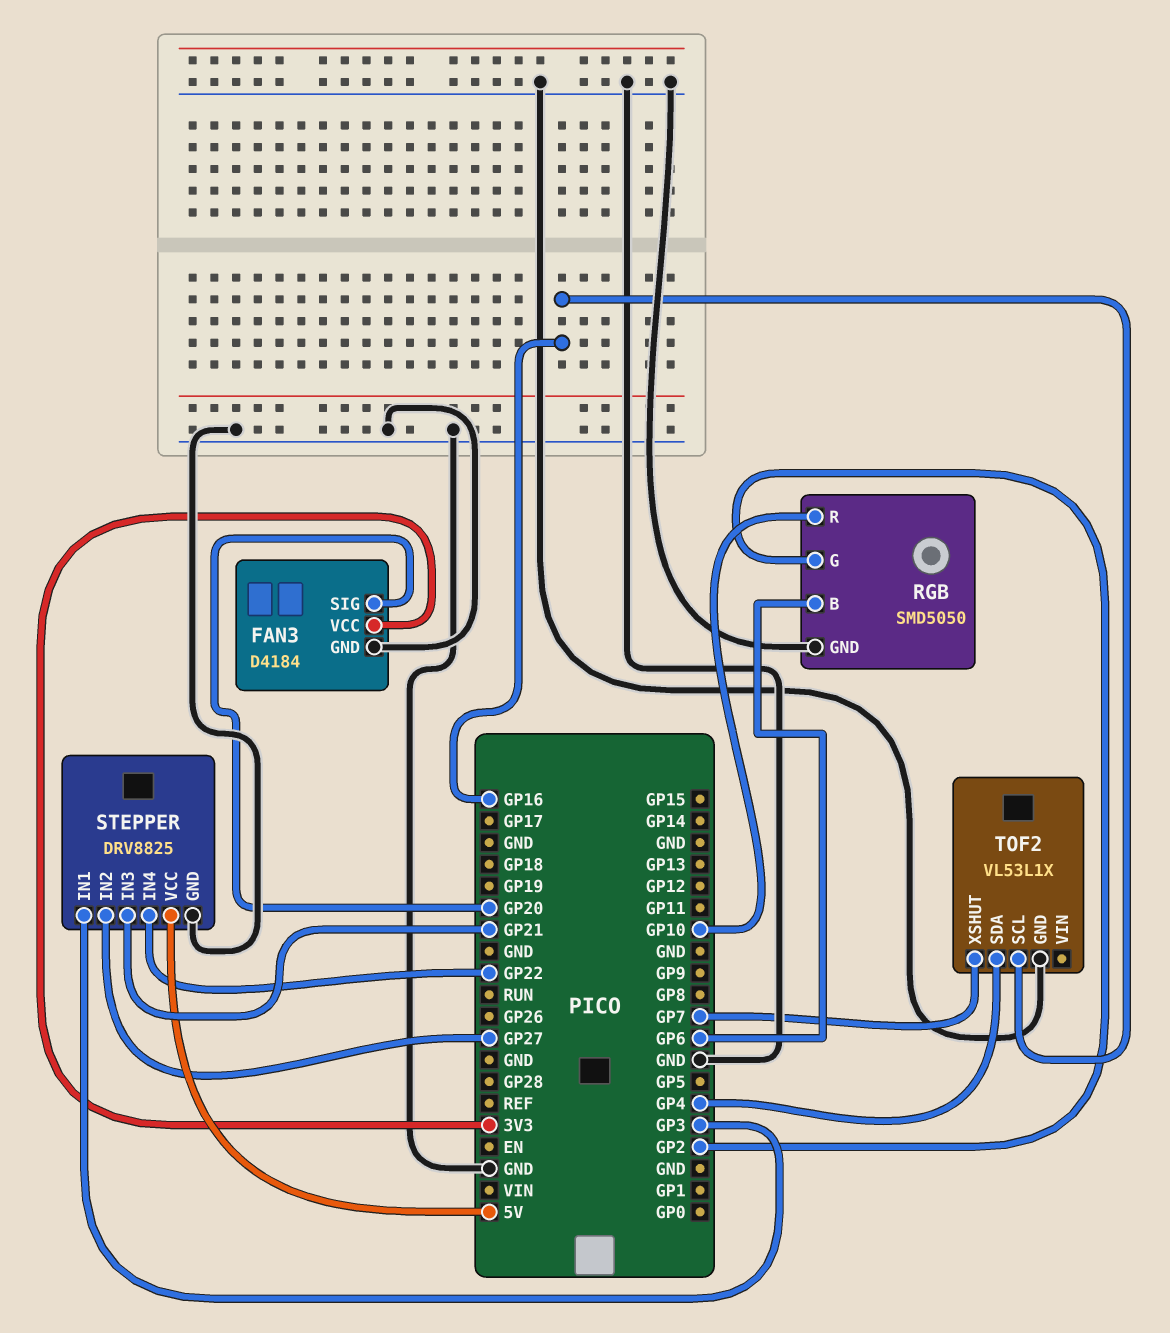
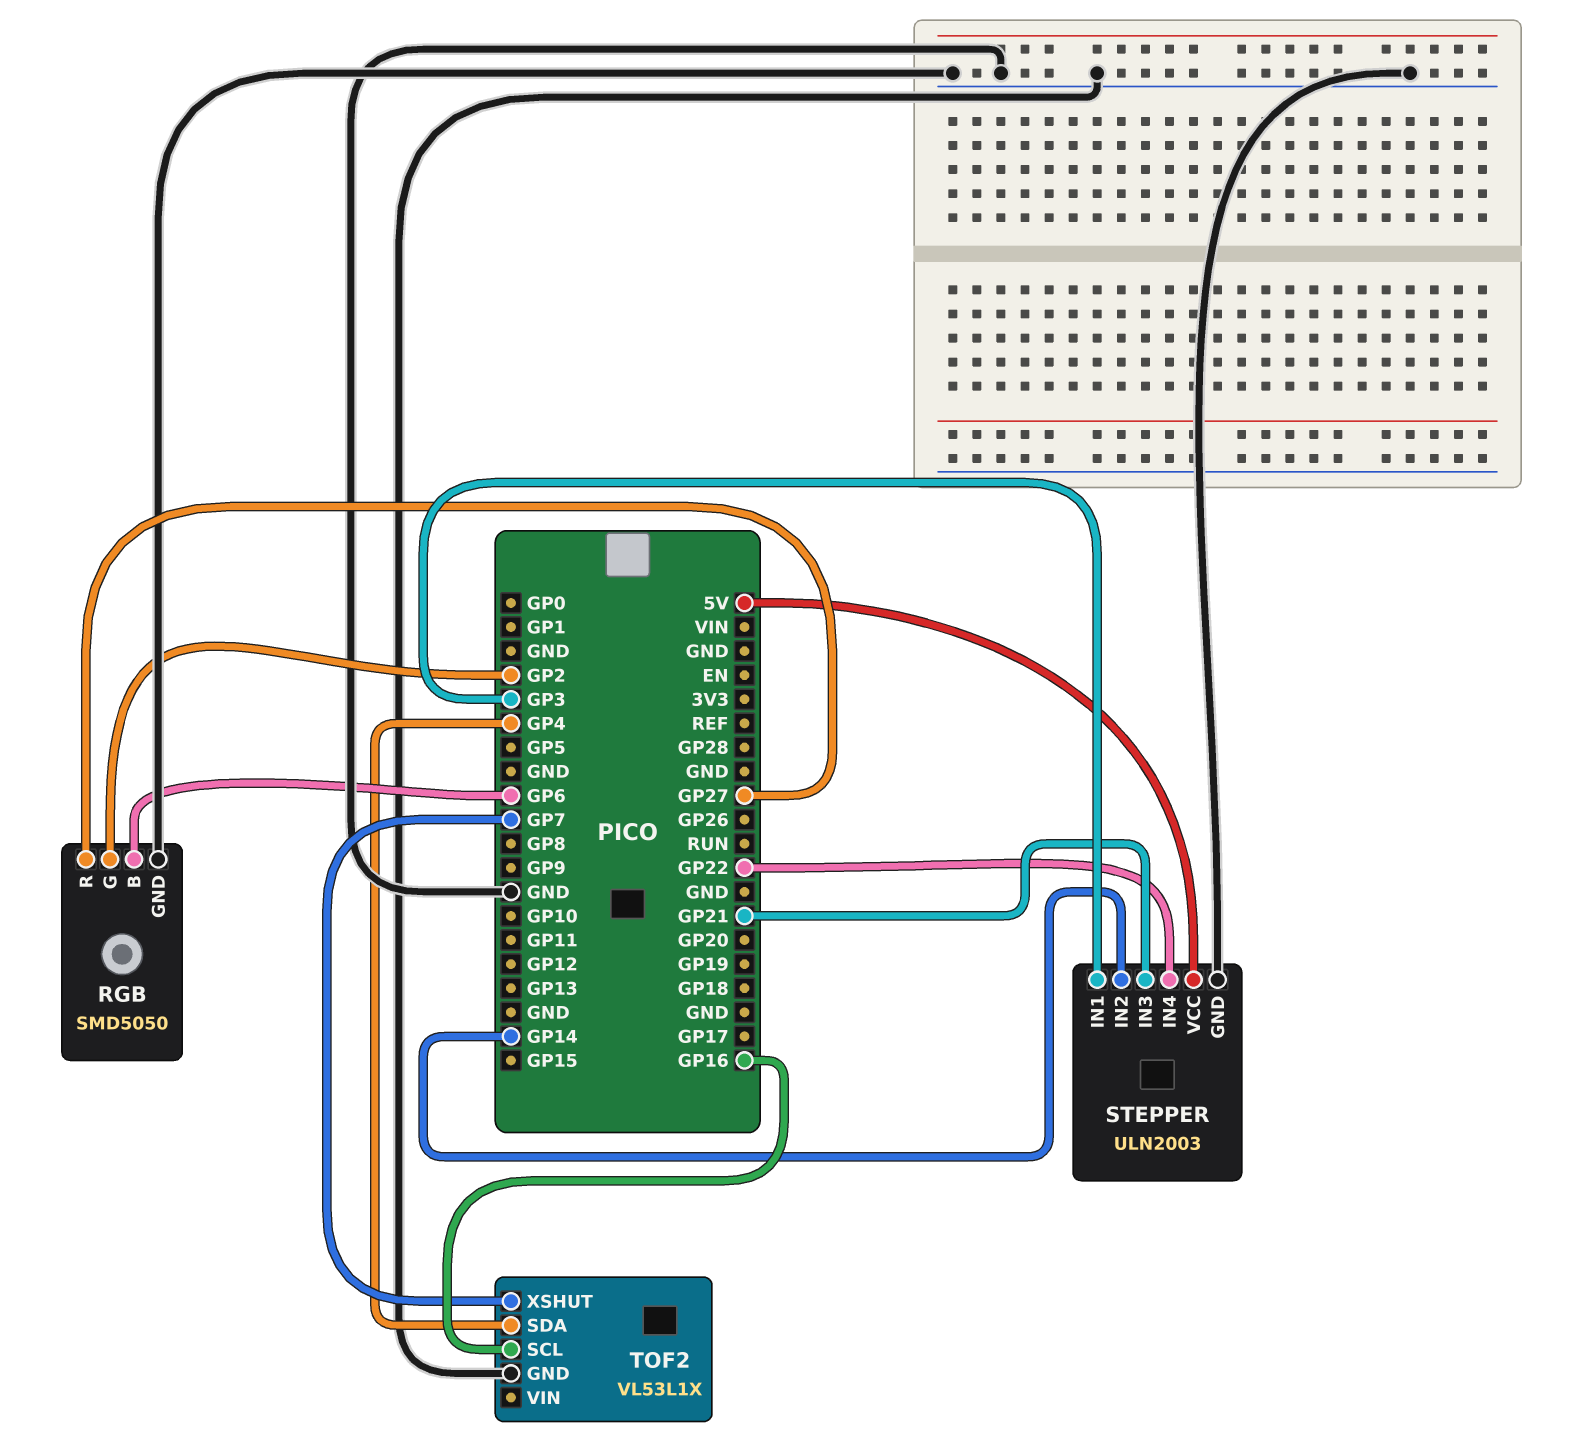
FAN3: D4184 -> none
FAN3 pin GND: GND -> none
FAN3 pin SIG: GP20 -> none
FAN3 pin VCC: 3V3 -> none
RGB pin R: GP10 -> GP27
STEPPER: DRV8825 -> ULN2003
STEPPER pin IN2: GP27 -> GP14

